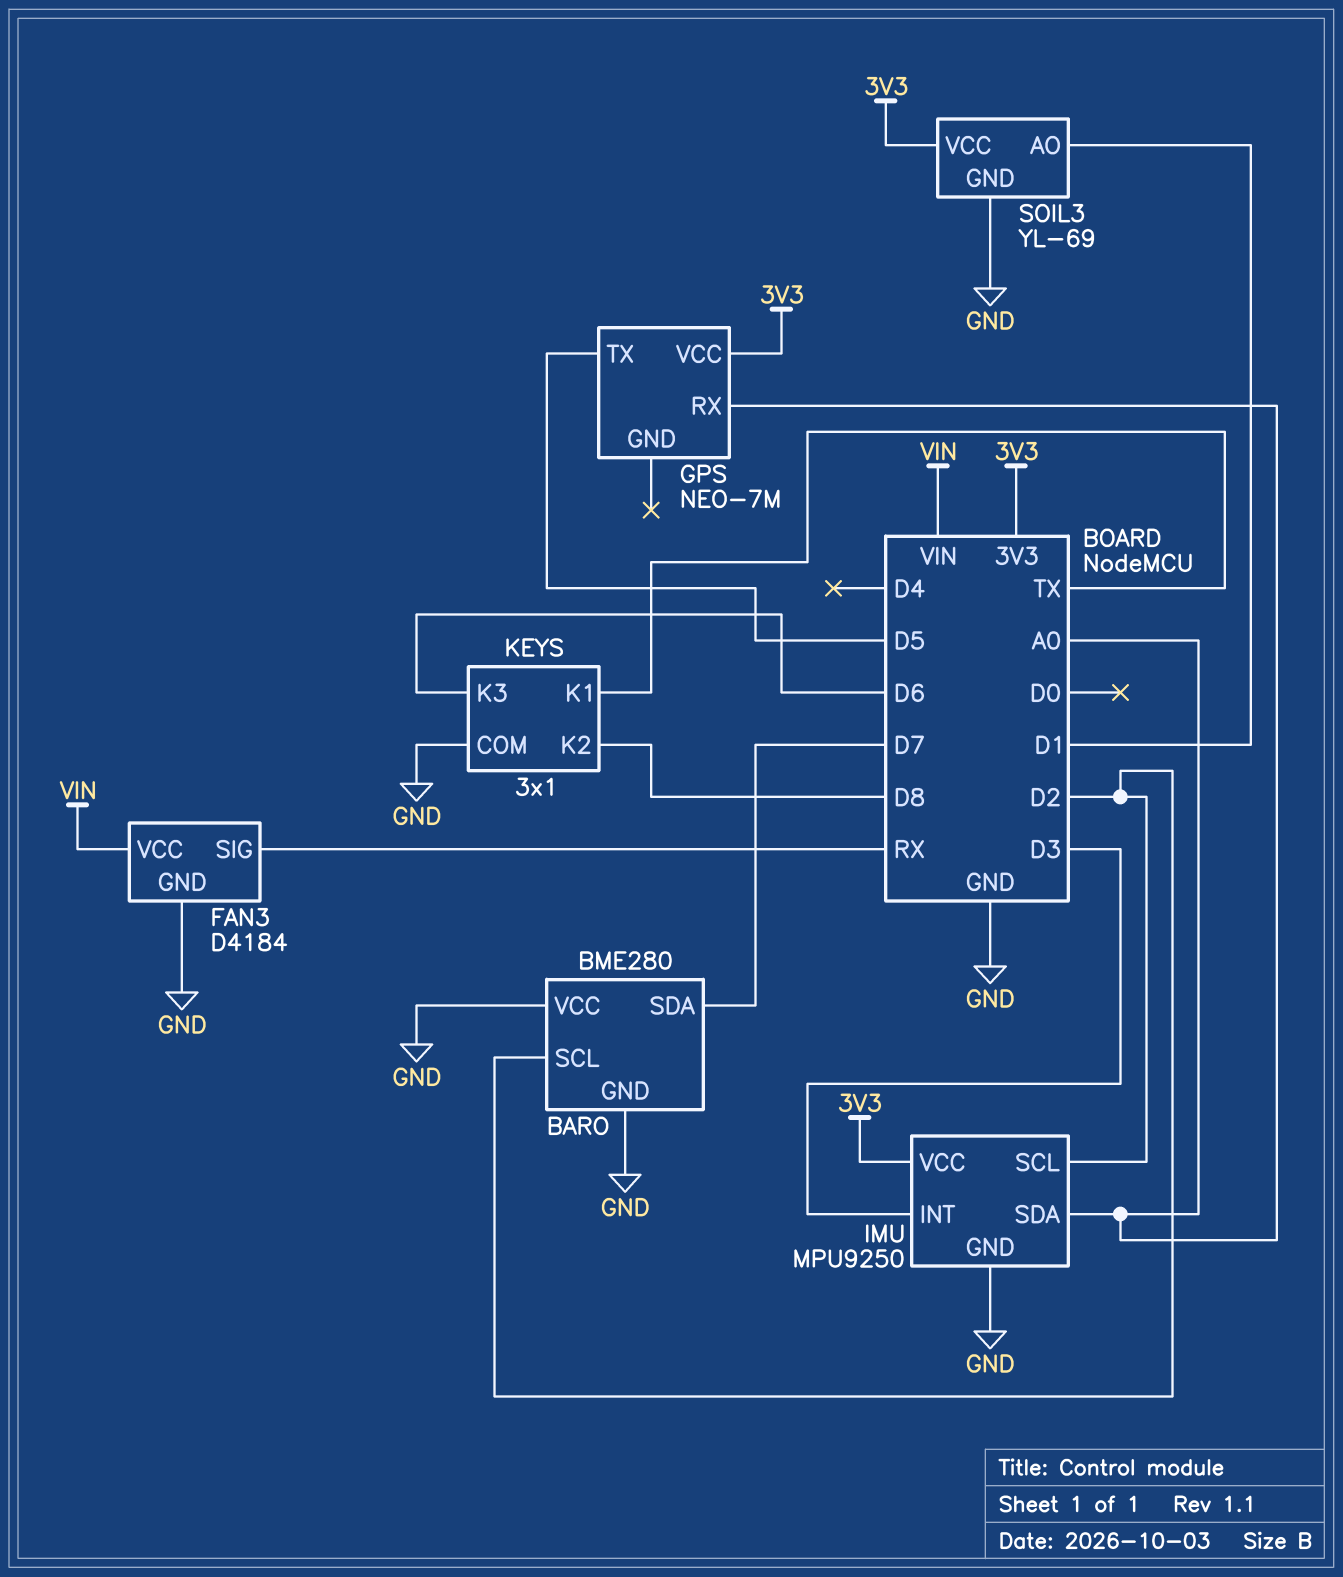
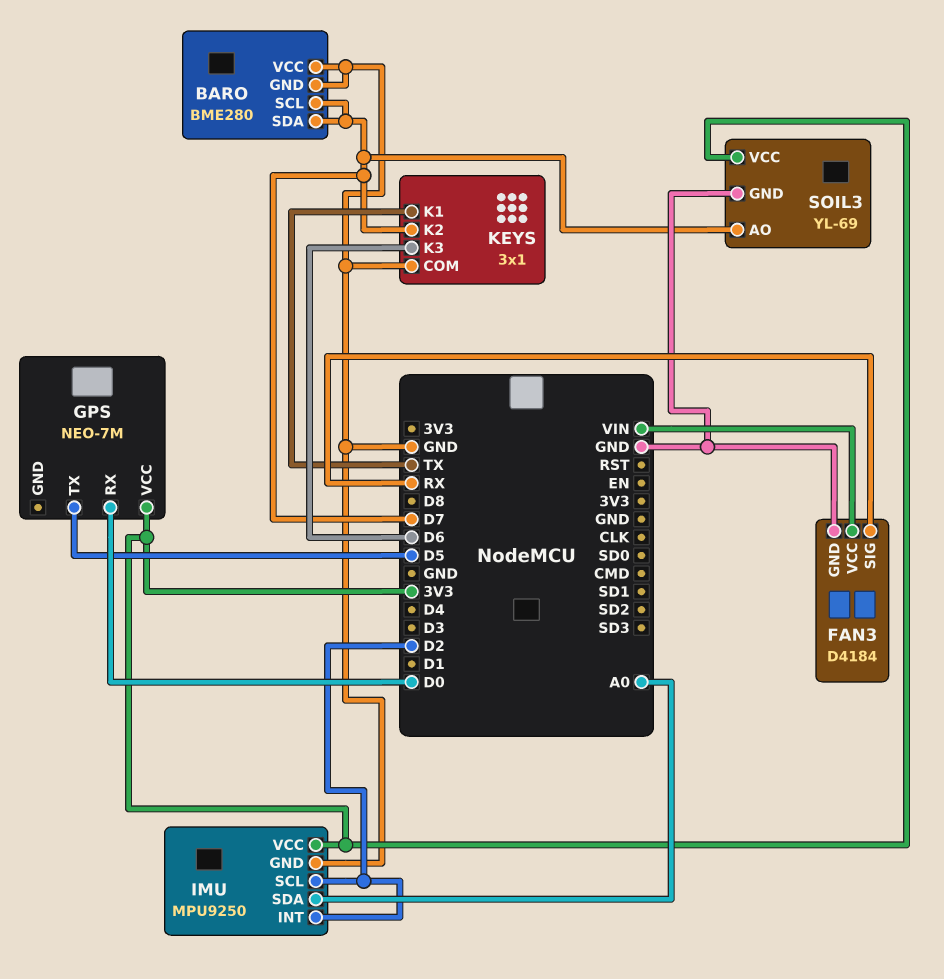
BARO pin SCL: D2 -> D7
GPS pin RX: A0 -> D0
IMU pin INT: D3 -> D2
KEYS pin K2: D8 -> D7
SOIL3 pin AO: D1 -> D7

